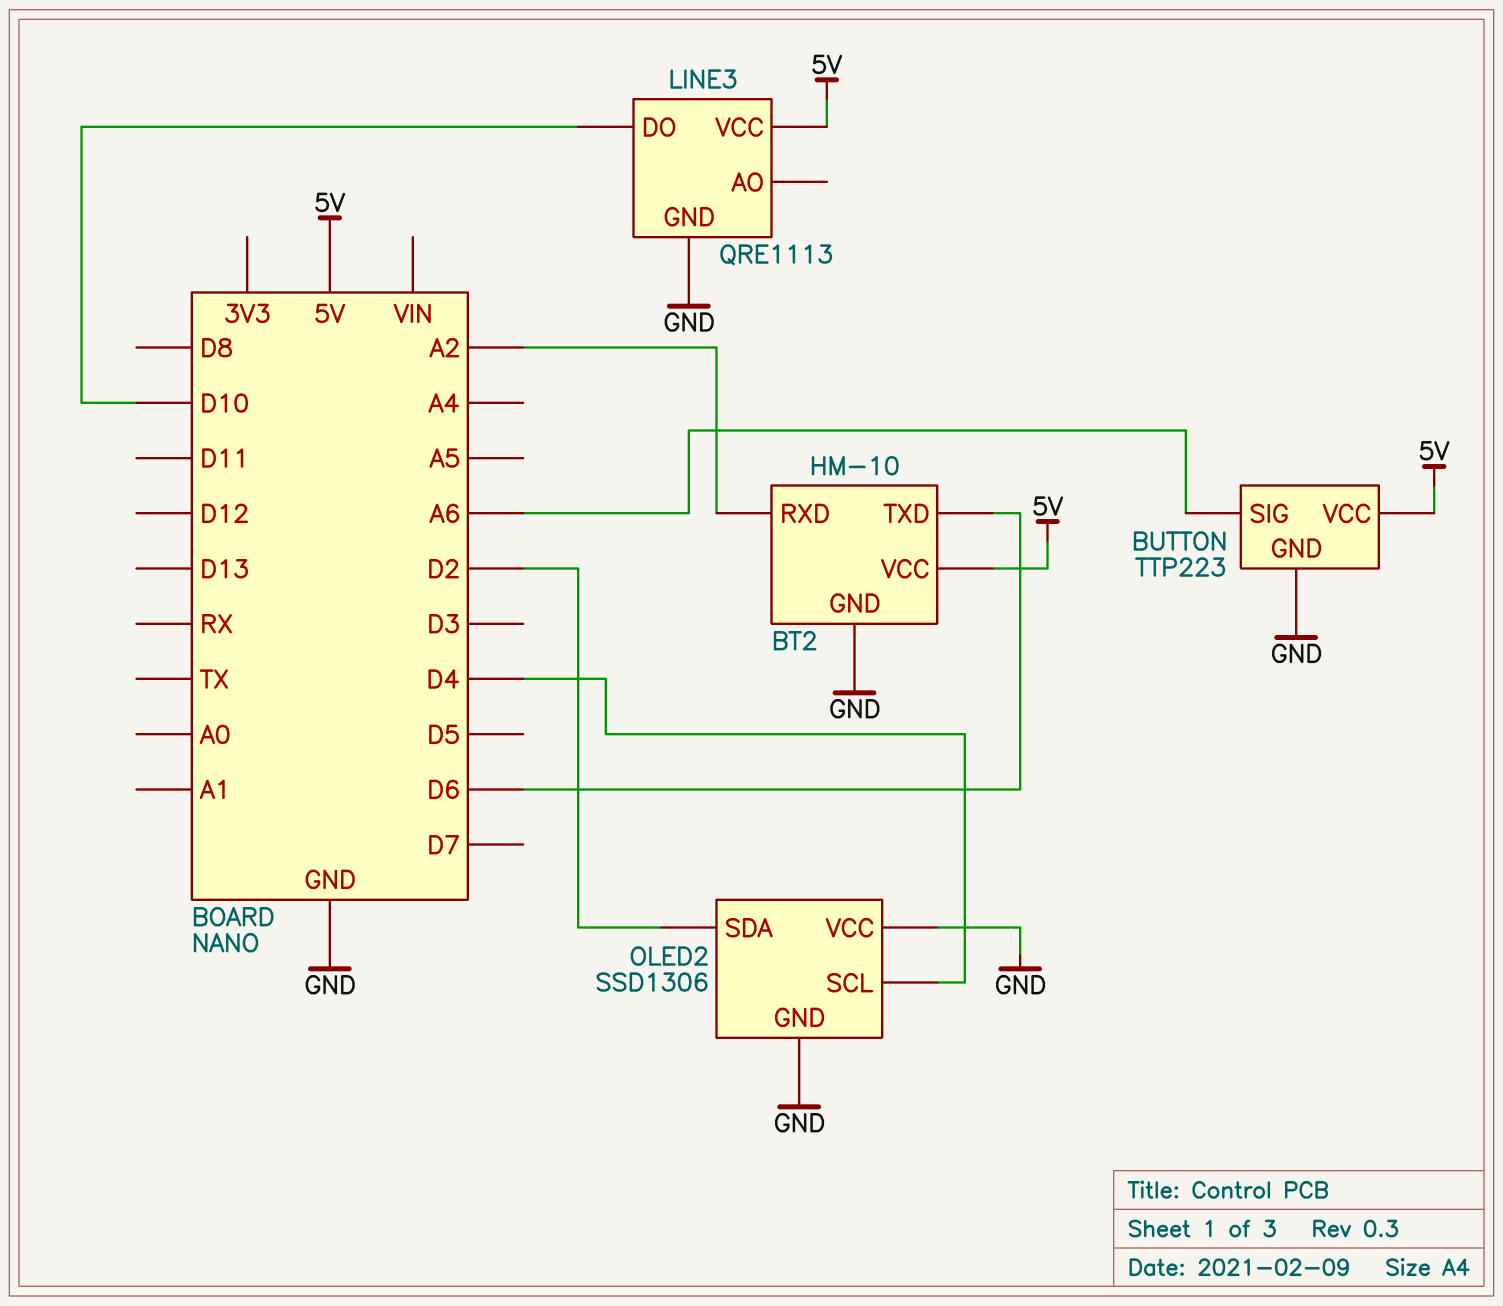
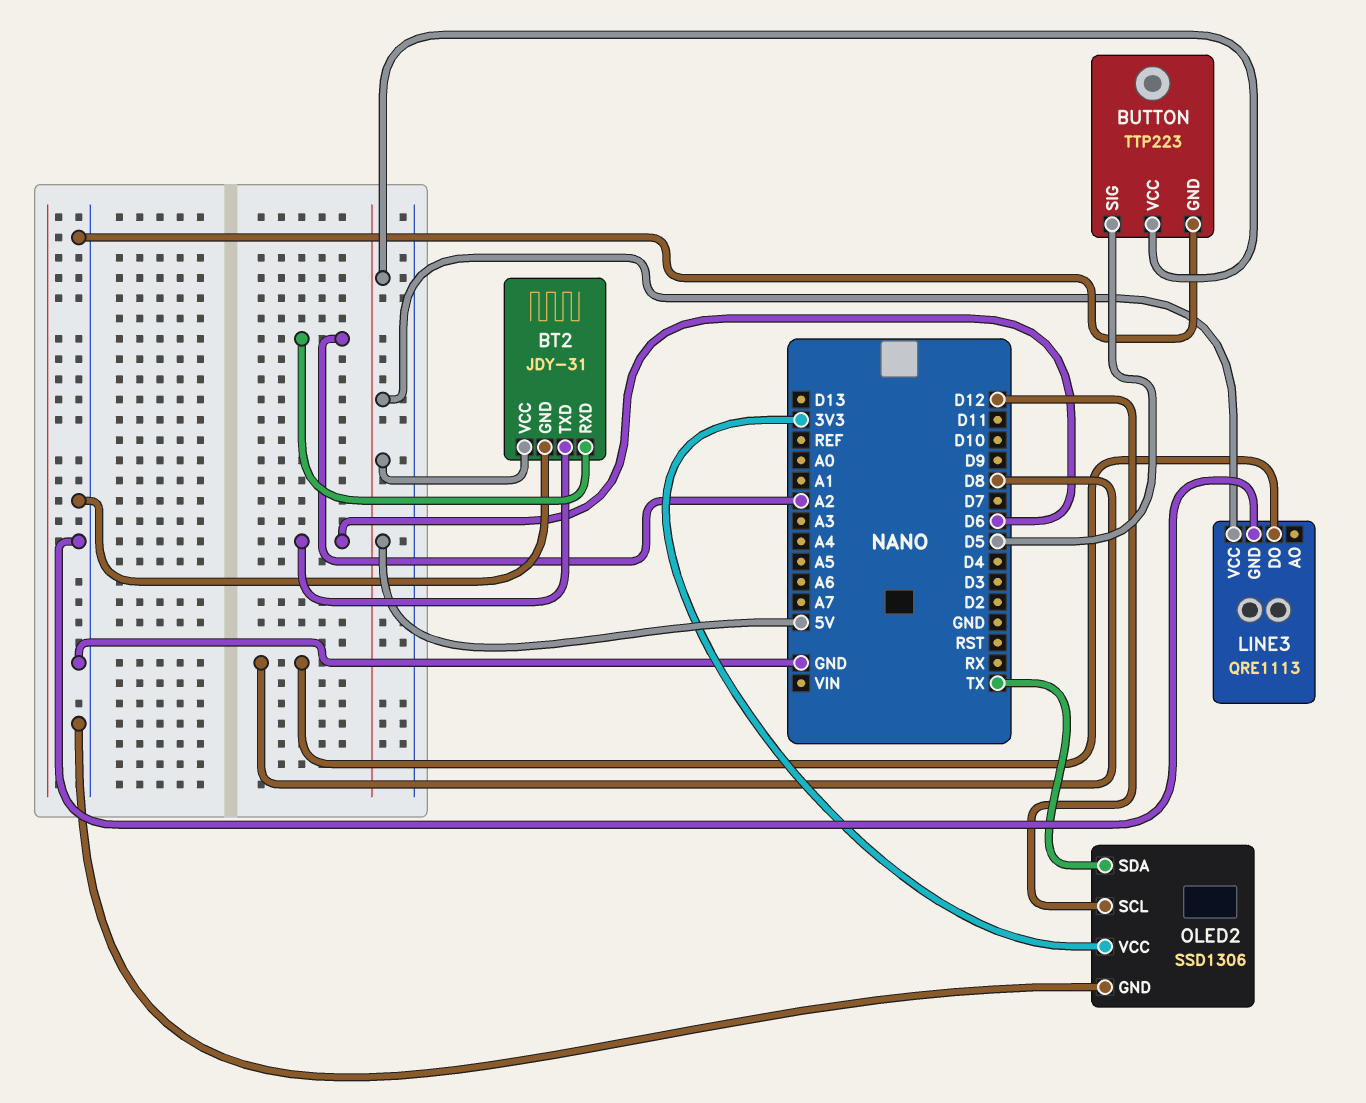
BT2: HM-10 -> JDY-31
BUTTON pin SIG: A6 -> D5
LINE3 pin DO: D10 -> D8
OLED2 pin SCL: D4 -> D12
OLED2 pin SDA: D2 -> TX
OLED2 pin VCC: GND -> 3V3

